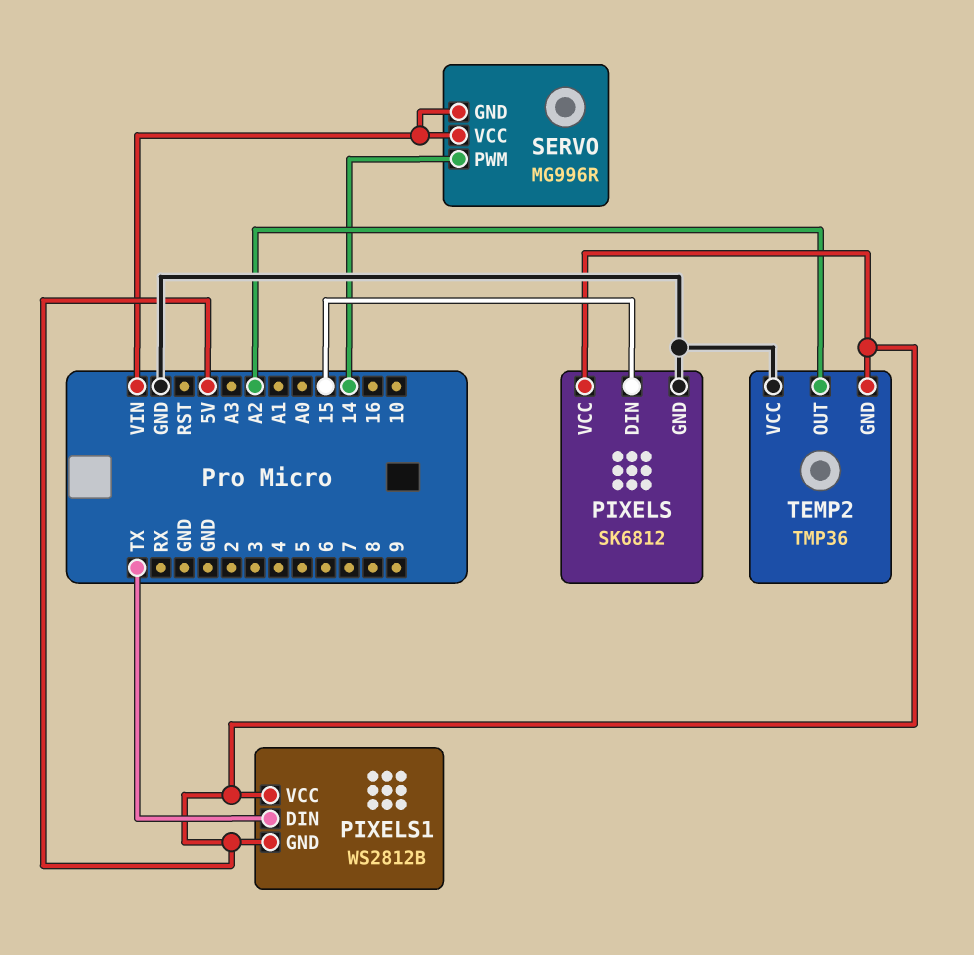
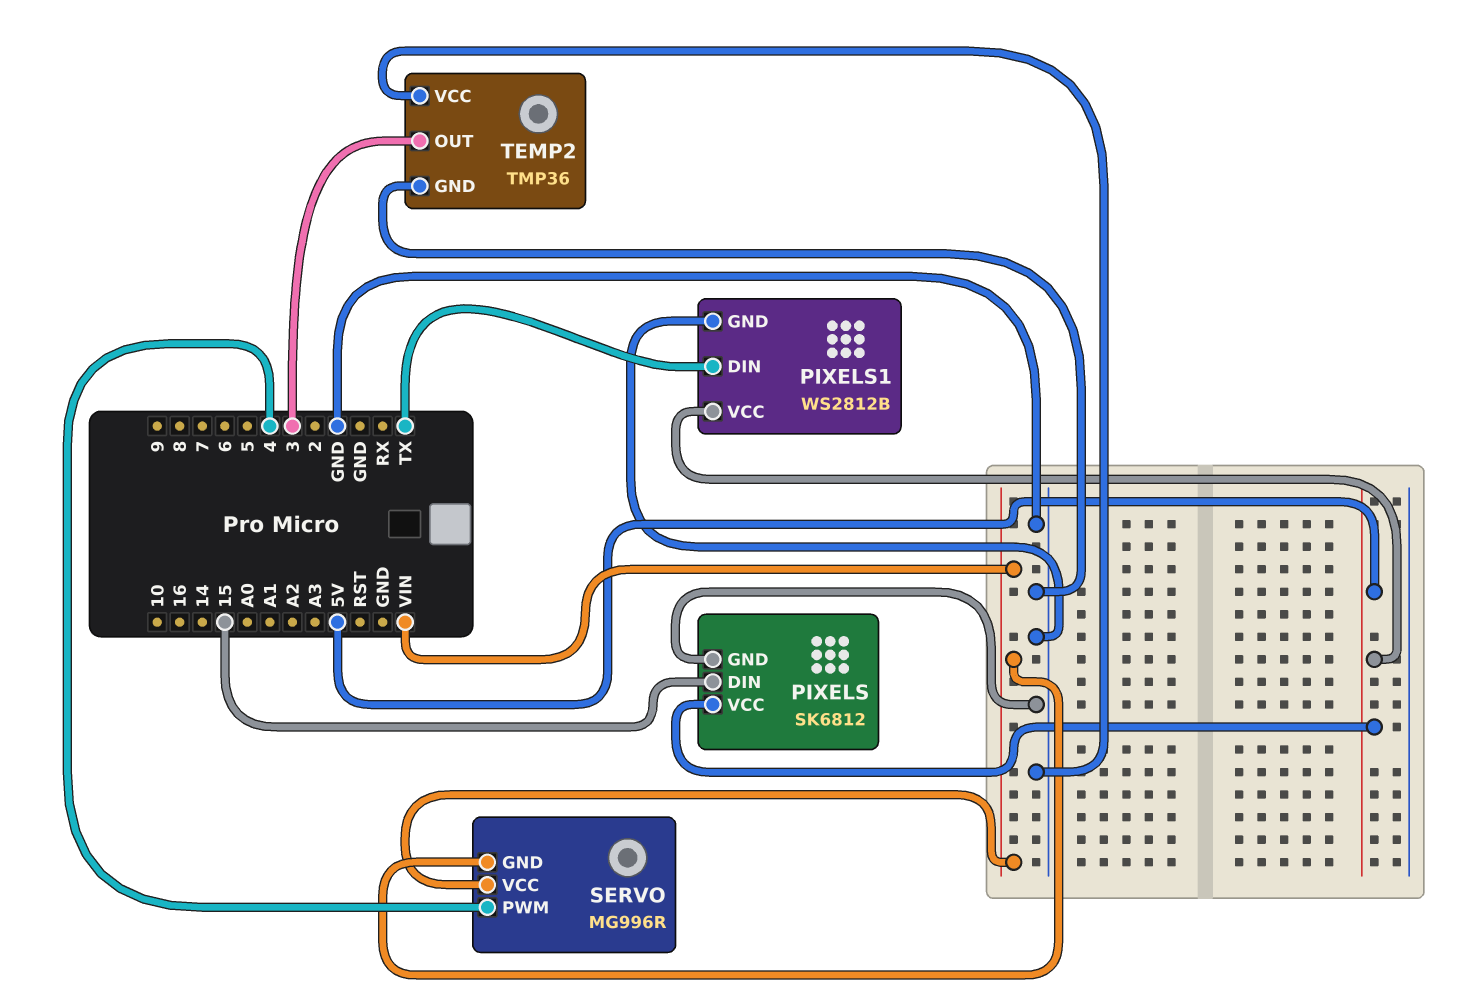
PIXELS1 pin GND: 5V -> GND
SERVO pin PWM: 14 -> 4
TEMP2 pin GND: 5V -> GND
TEMP2 pin OUT: A2 -> 3

